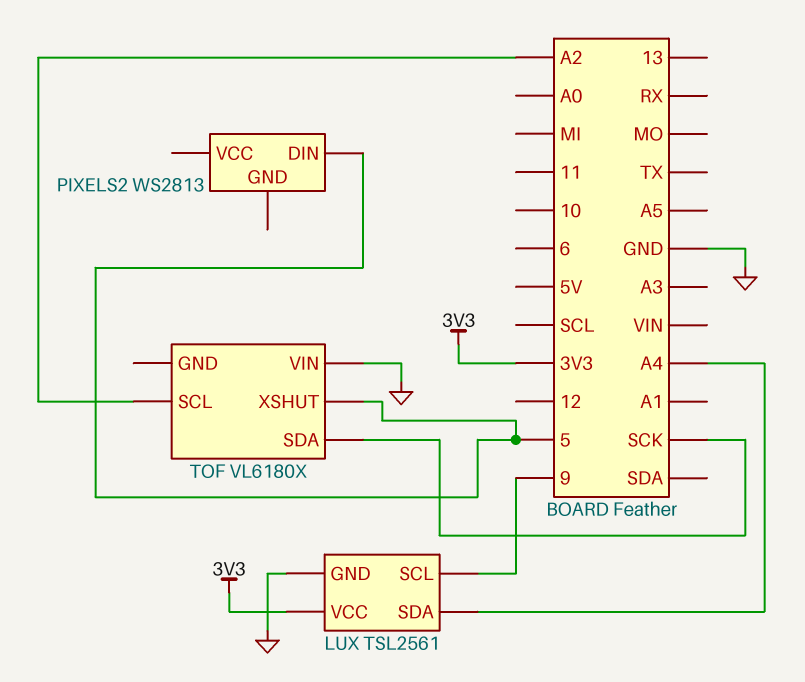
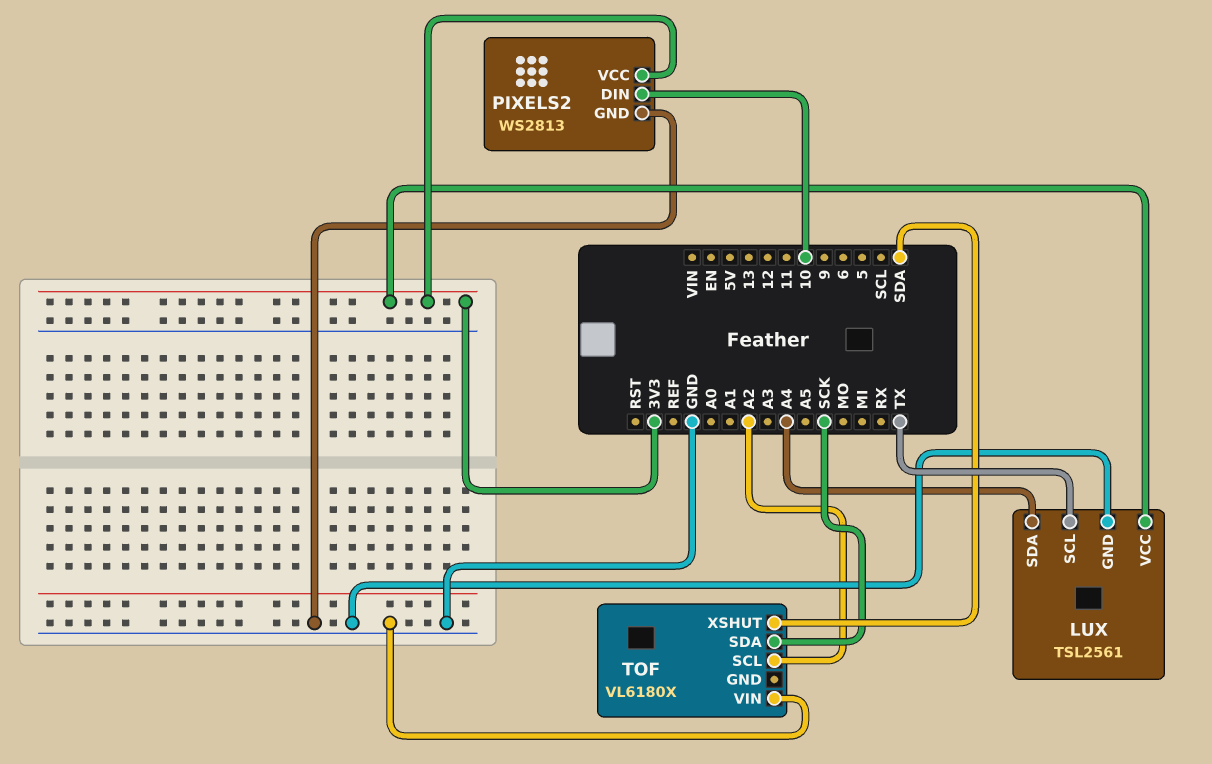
LUX pin SCL: 9 -> TX
PIXELS2 pin DIN: 5 -> 10
PIXELS2 pin GND: none -> GND
PIXELS2 pin VCC: none -> 3V3
TOF pin XSHUT: 5 -> SDA

